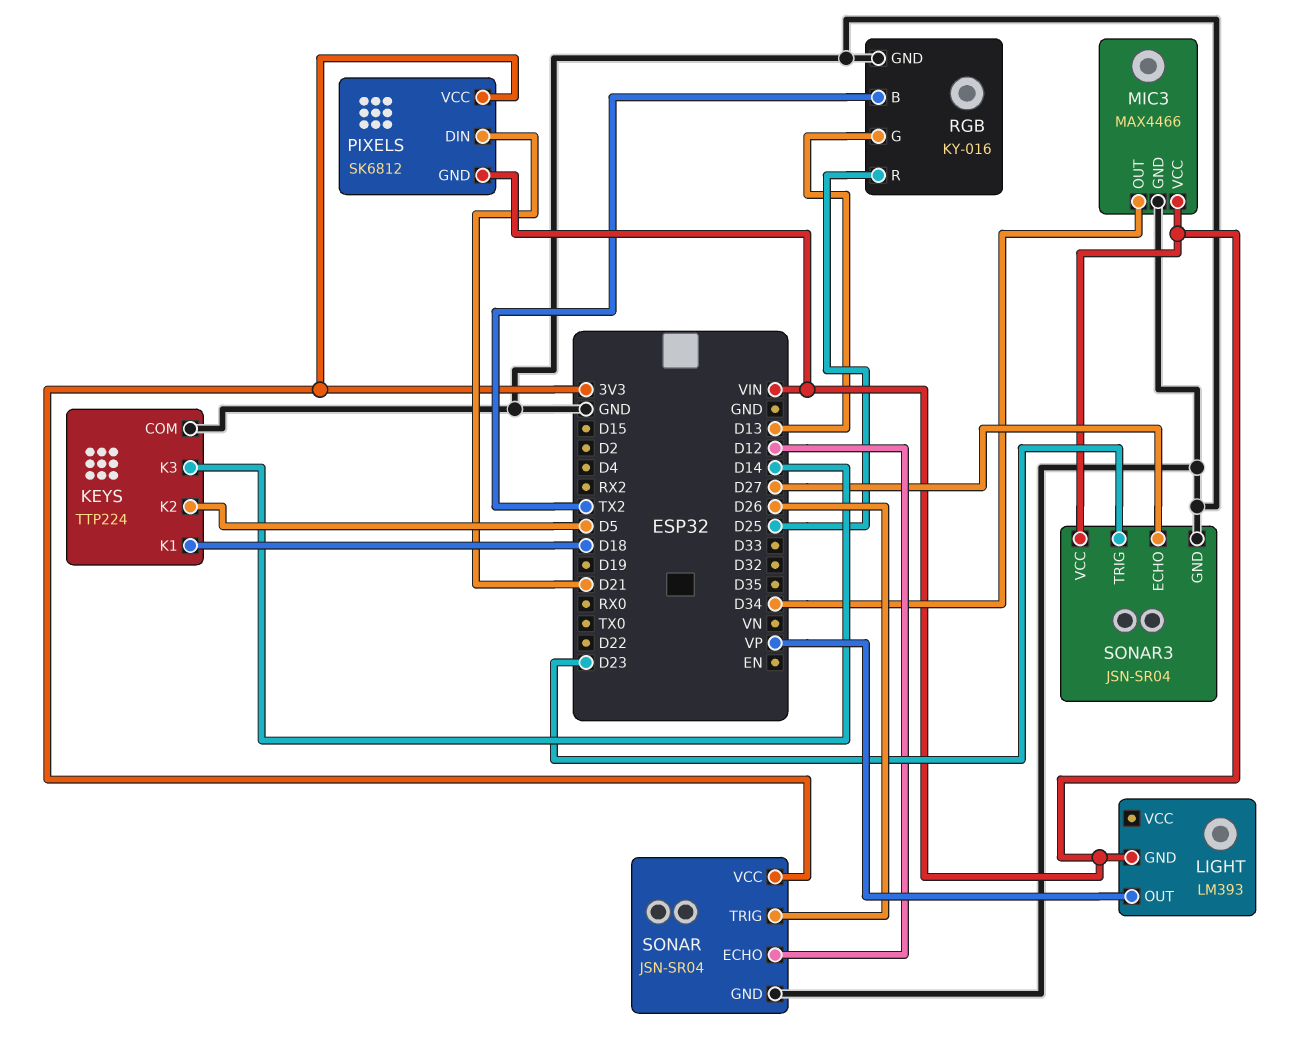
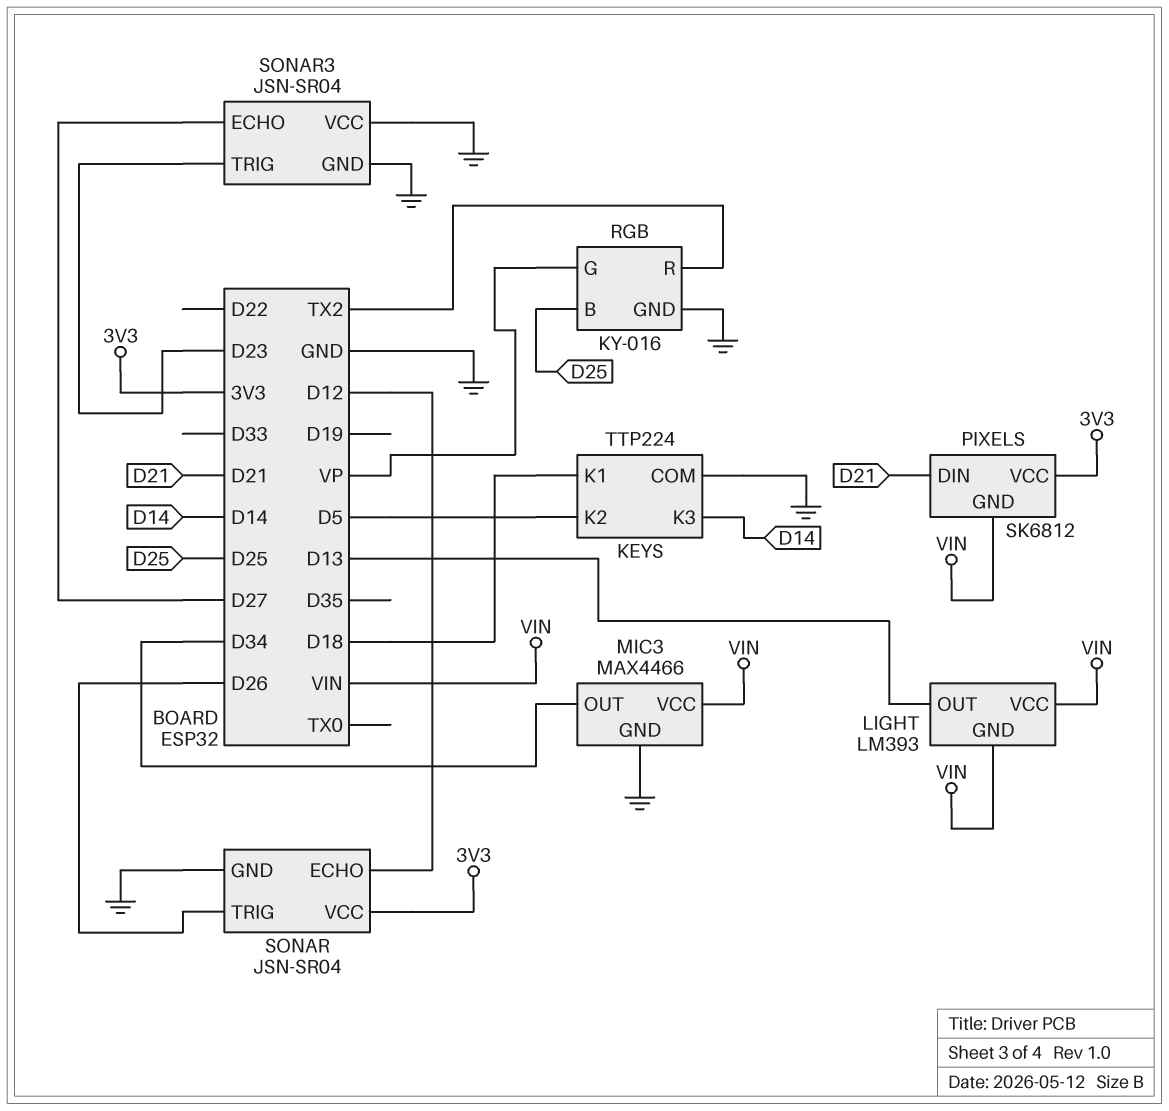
LIGHT pin OUT: VP -> D13
LIGHT pin VCC: none -> VIN
RGB pin B: TX2 -> D25
RGB pin G: D13 -> VP
RGB pin R: D25 -> TX2
SONAR3 pin VCC: VIN -> GND

